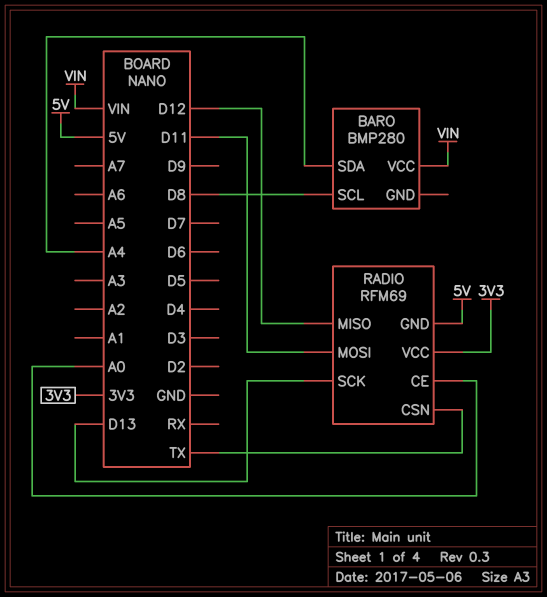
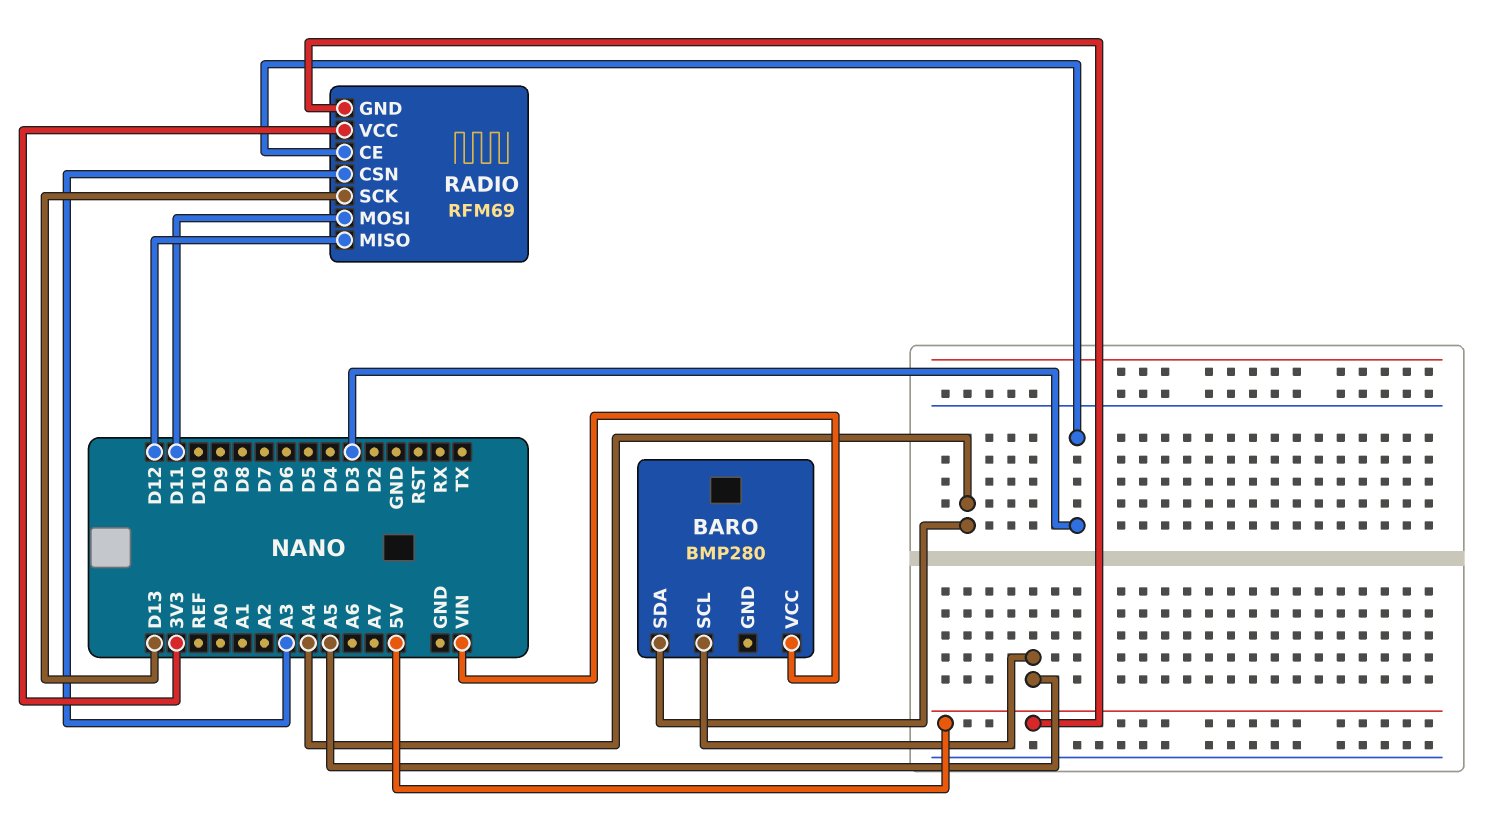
BARO pin SCL: D8 -> A5
RADIO pin CE: A0 -> D3
RADIO pin CSN: TX -> A3

